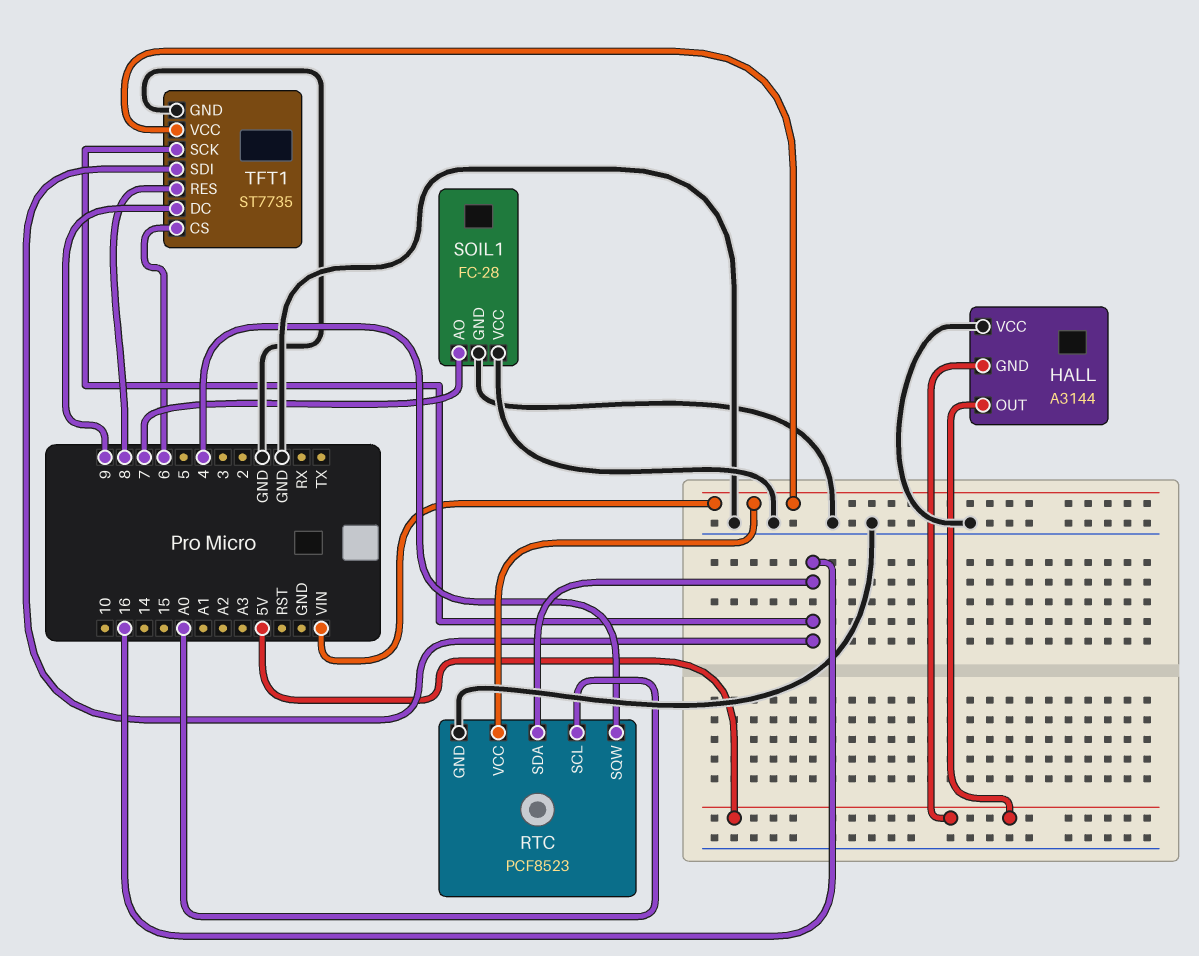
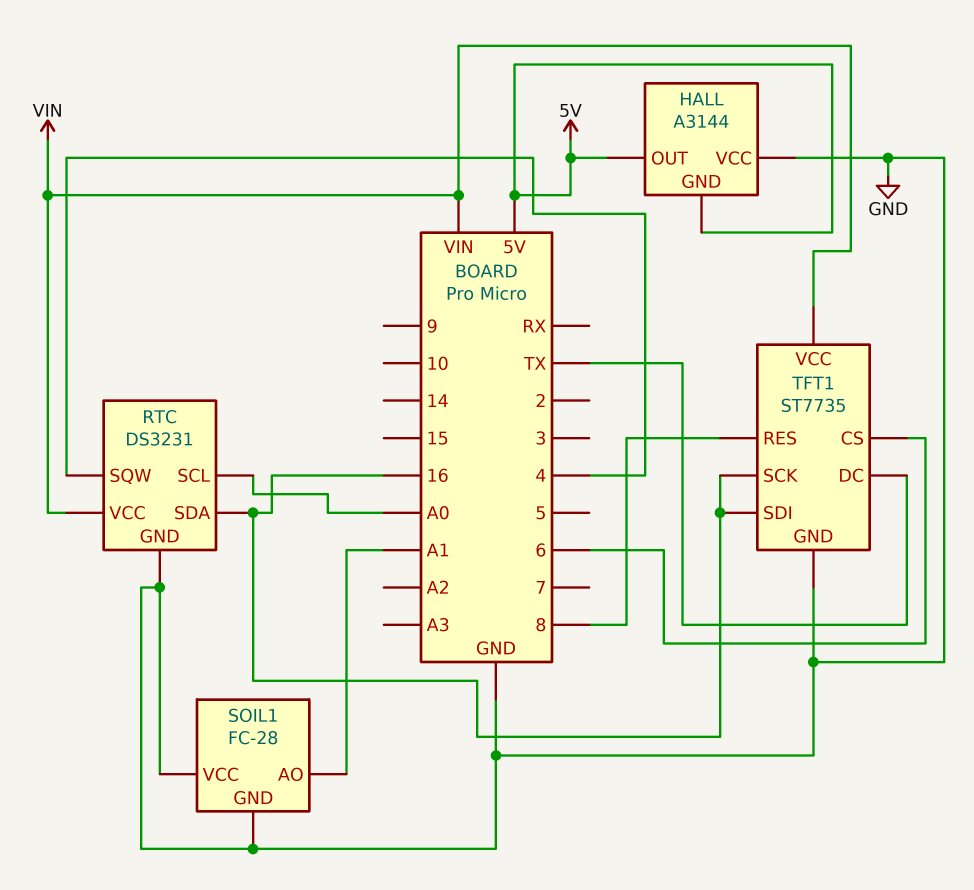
RTC: PCF8523 -> DS3231
SOIL1 pin AO: 7 -> A1
TFT1 pin DC: 9 -> TX

